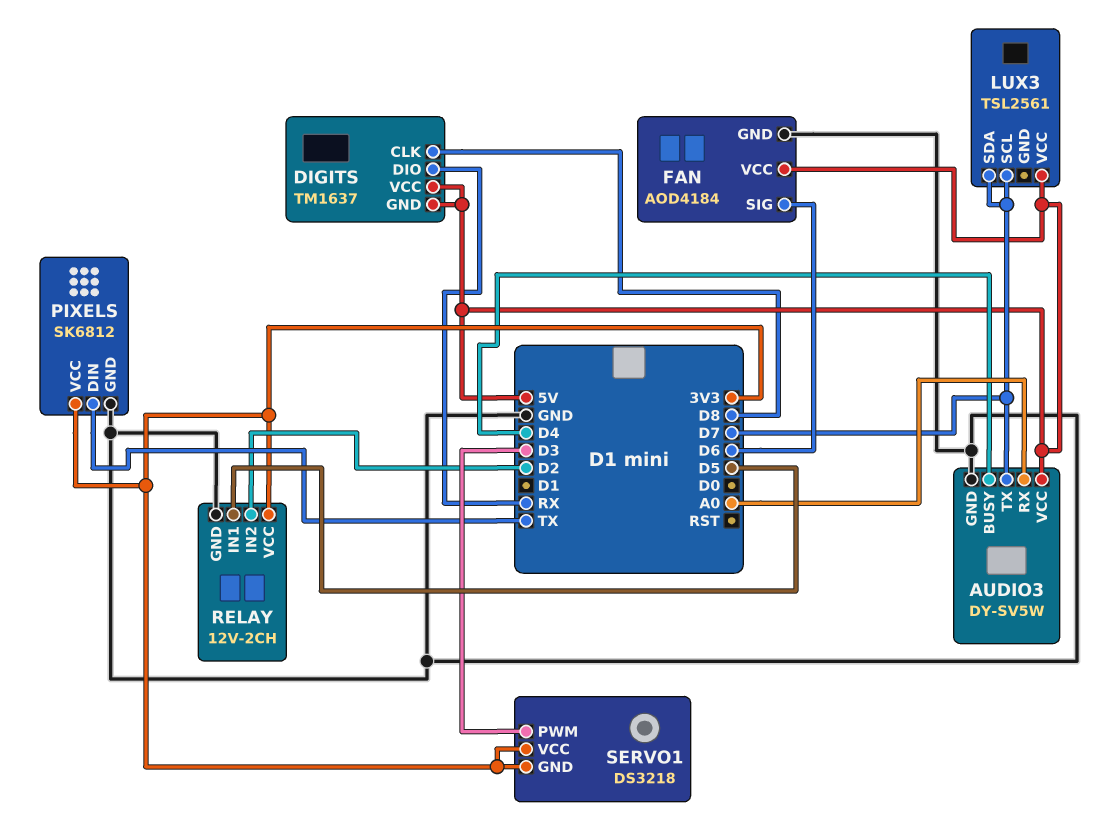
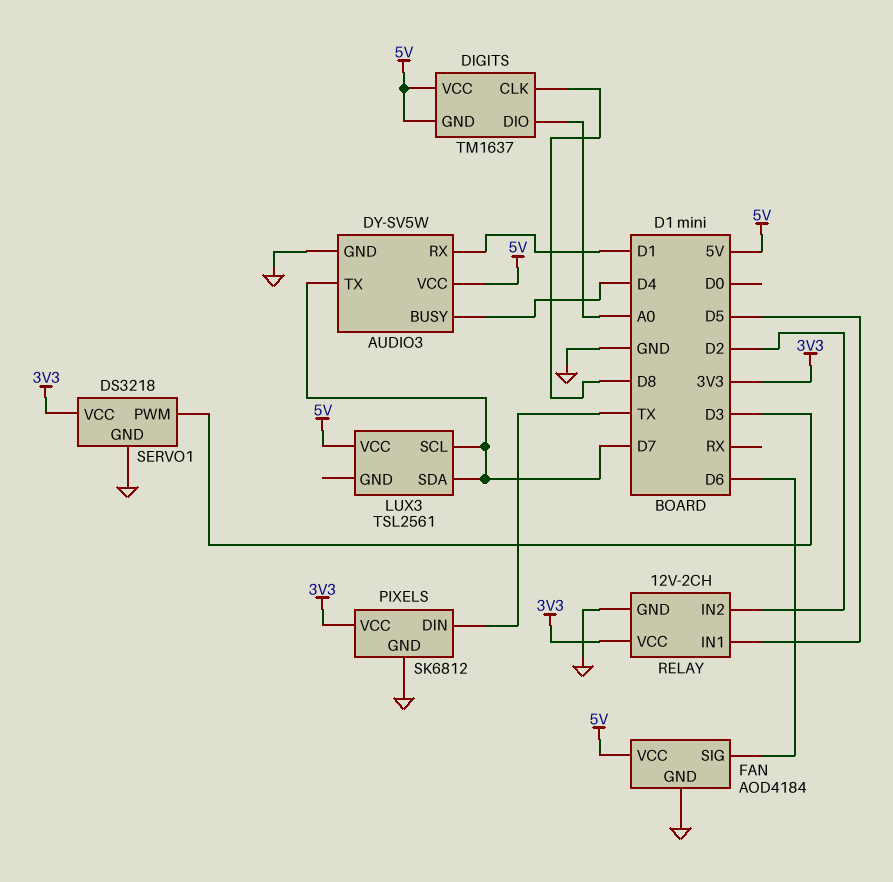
AUDIO3 pin RX: A0 -> D1
DIGITS pin DIO: RX -> A0
SERVO1 pin GND: 3V3 -> GND

